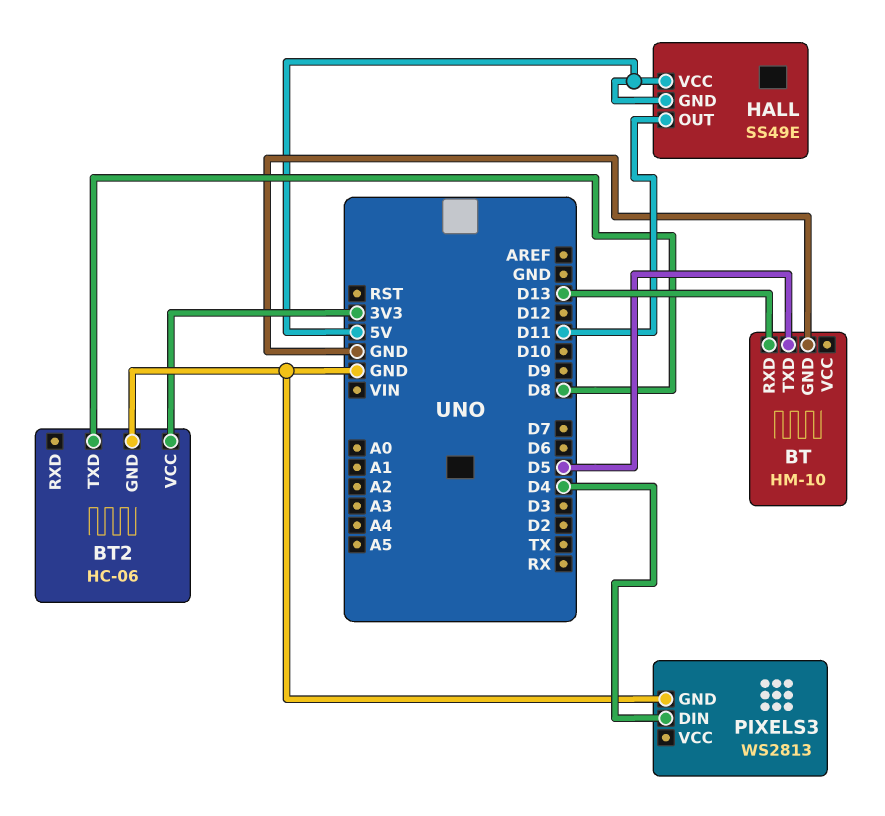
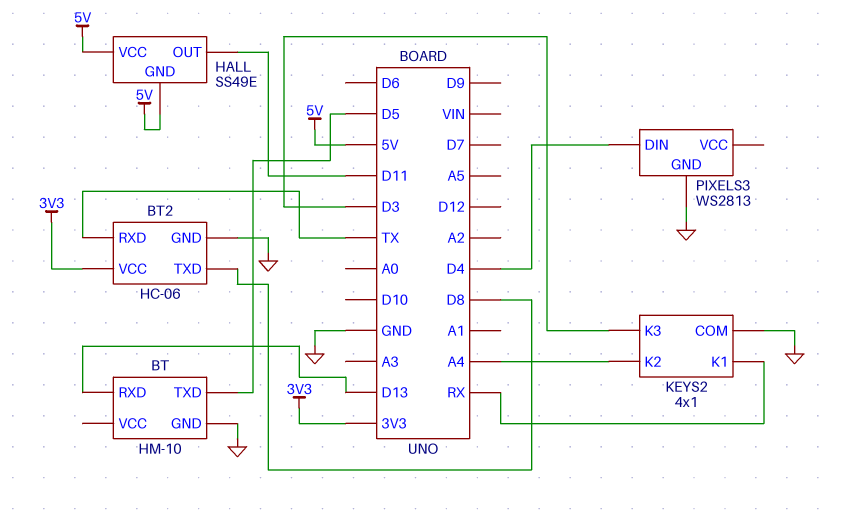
BT2 pin RXD: none -> TX
KEYS2: none -> 4x1
KEYS2 pin COM: none -> GND
KEYS2 pin K1: none -> RX
KEYS2 pin K2: none -> A4
KEYS2 pin K3: none -> D3

